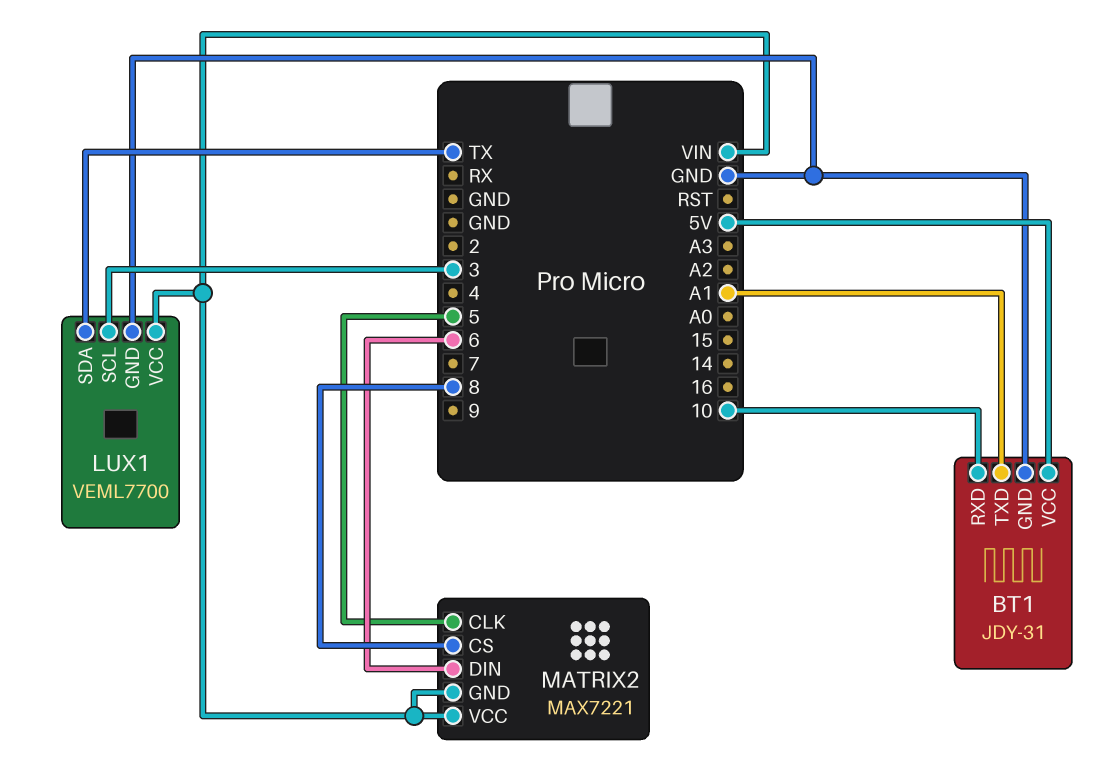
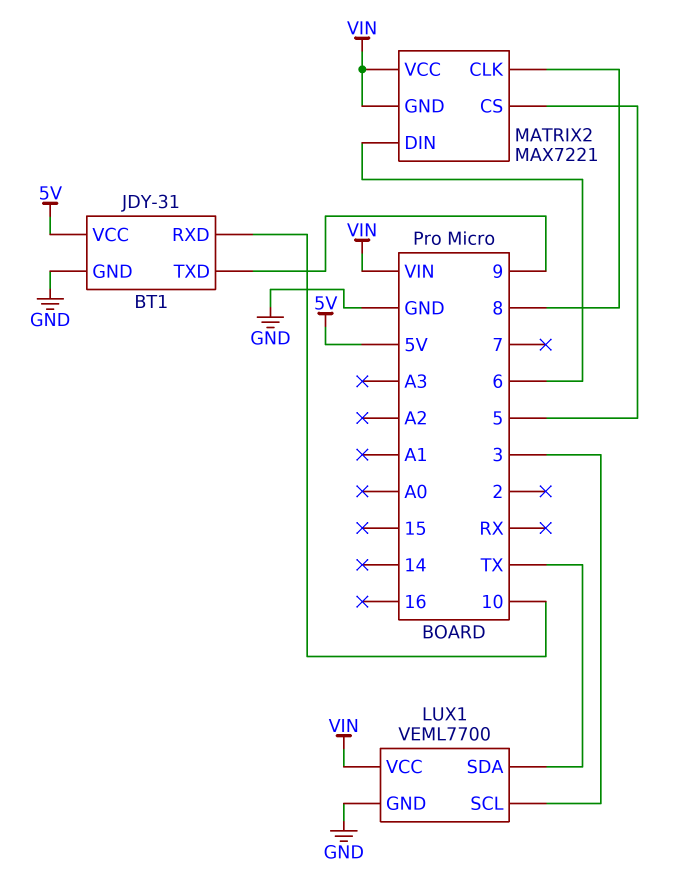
BT1 pin TXD: A1 -> 9
MATRIX2 pin CLK: 5 -> 8
MATRIX2 pin CS: 8 -> 5

